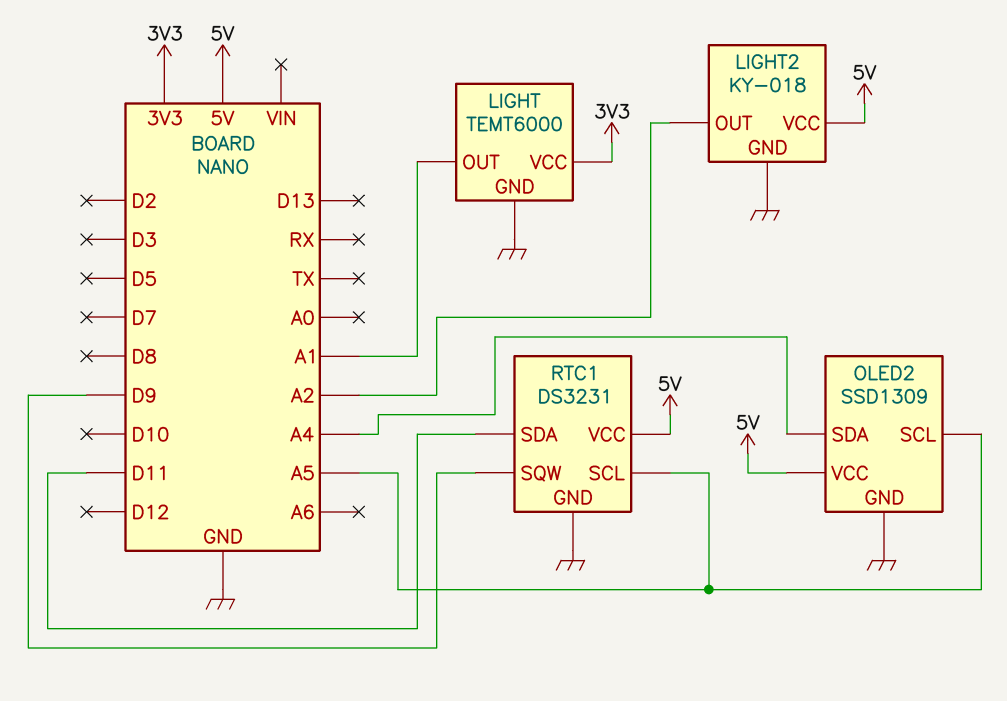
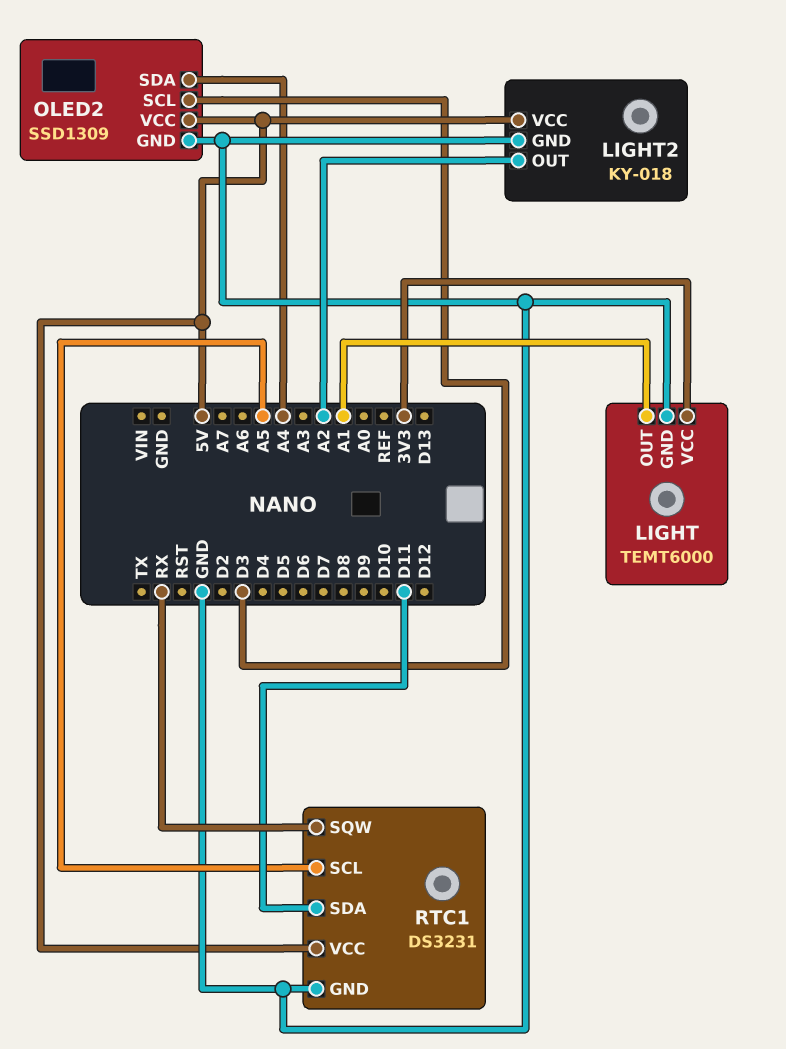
OLED2 pin SCL: A5 -> D3
RTC1 pin SQW: D9 -> RX

